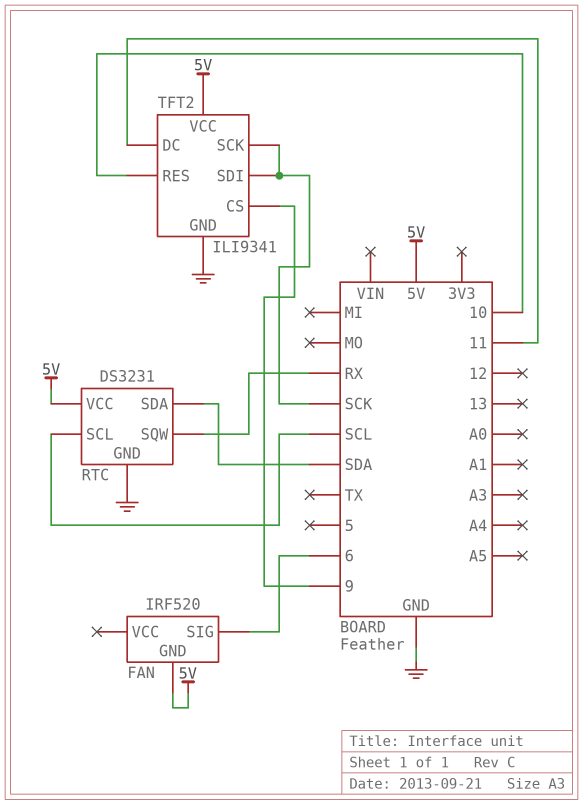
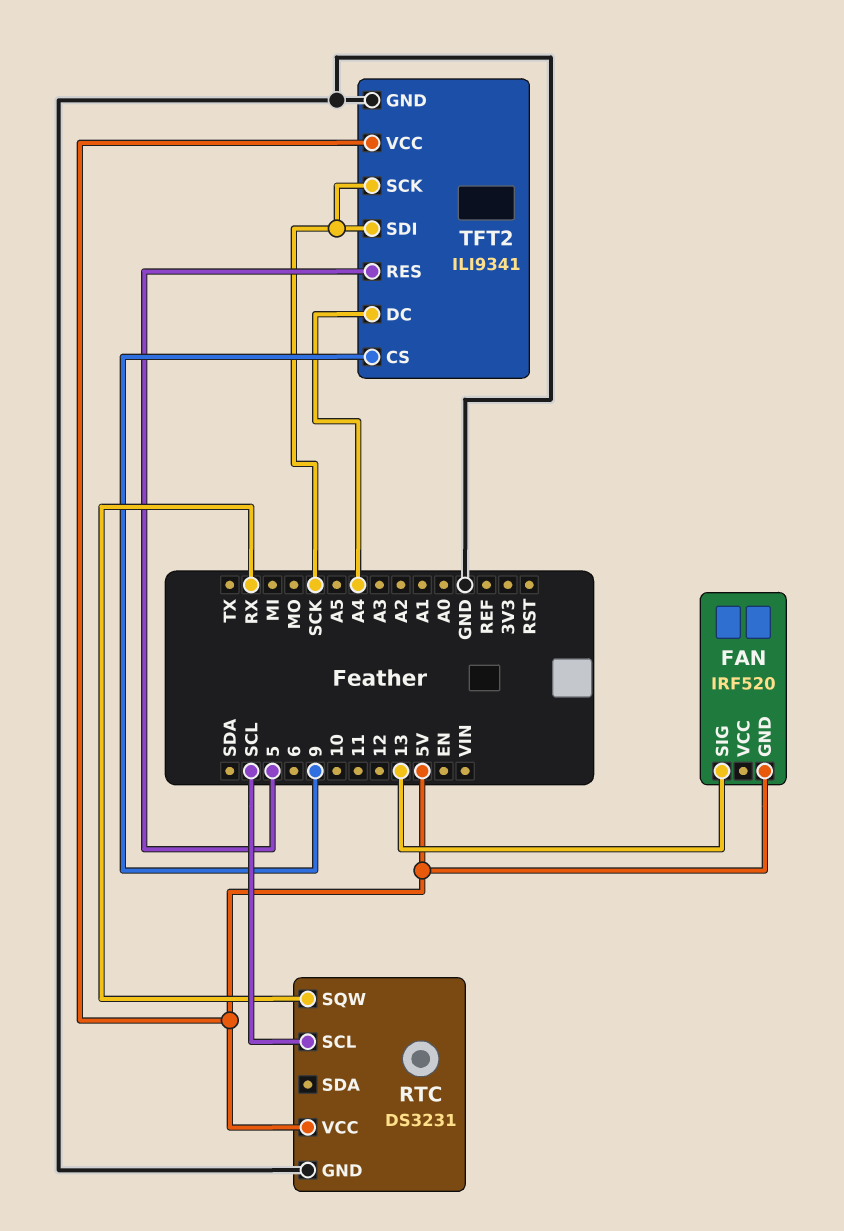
FAN pin SIG: 6 -> 13
RTC pin SDA: SDA -> none
TFT2 pin DC: 11 -> A4
TFT2 pin RES: 10 -> 5

